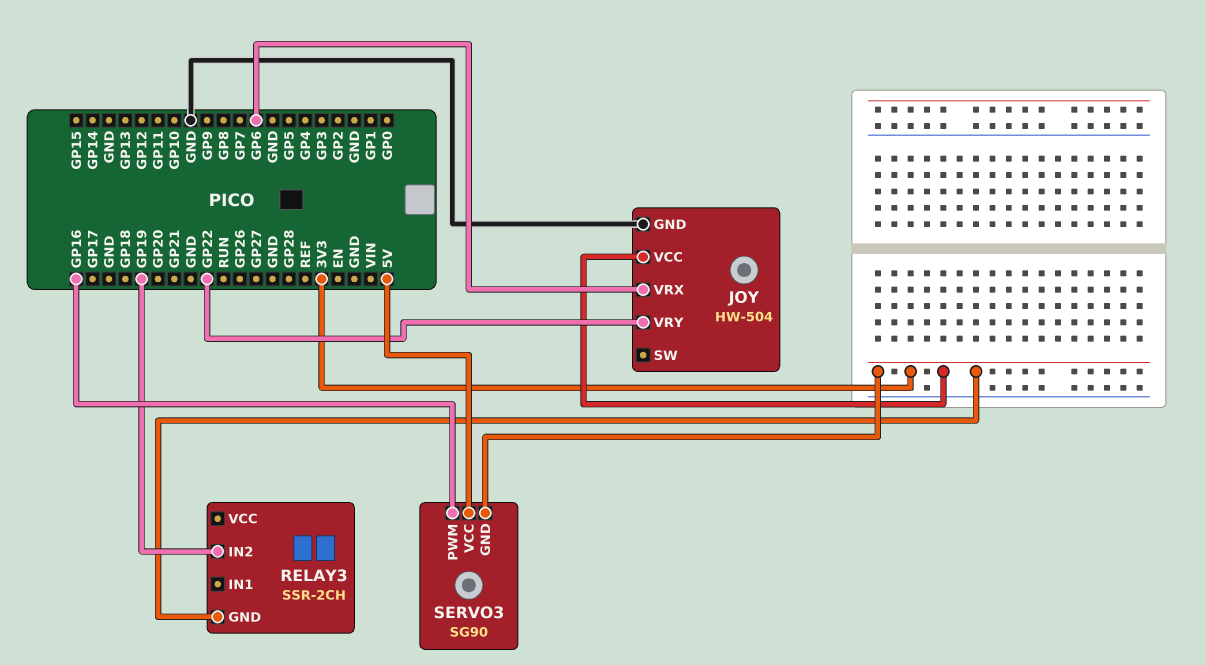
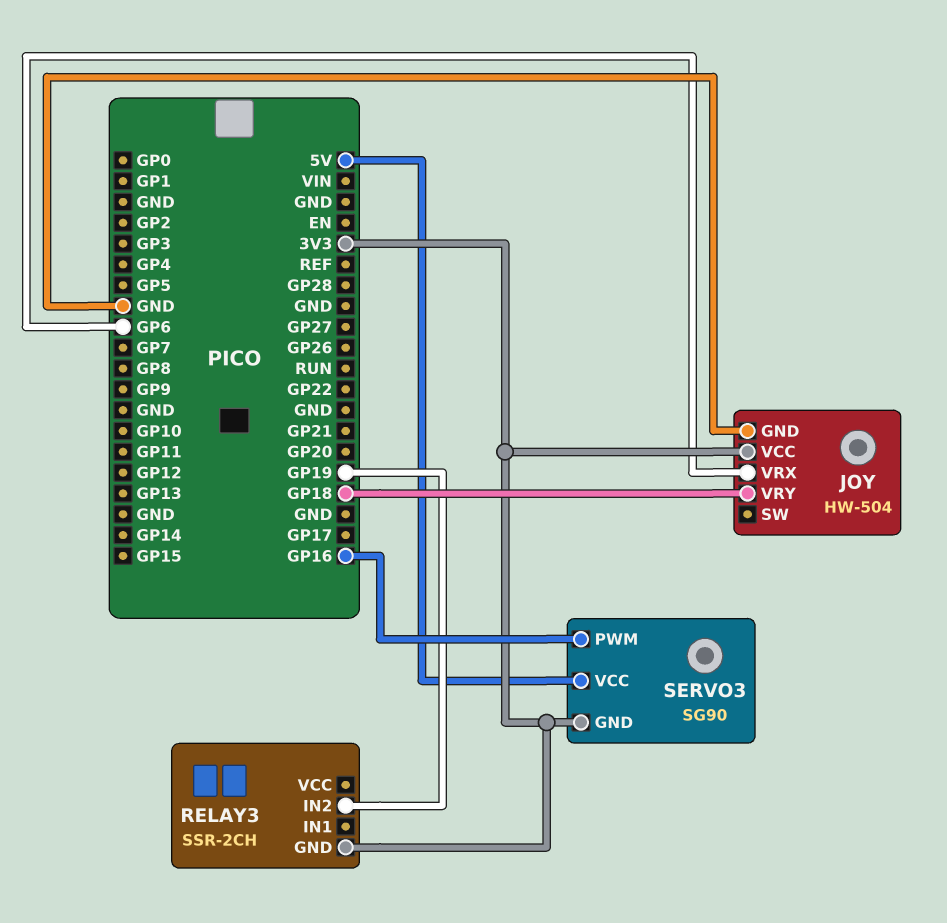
JOY pin VRY: GP22 -> GP18

